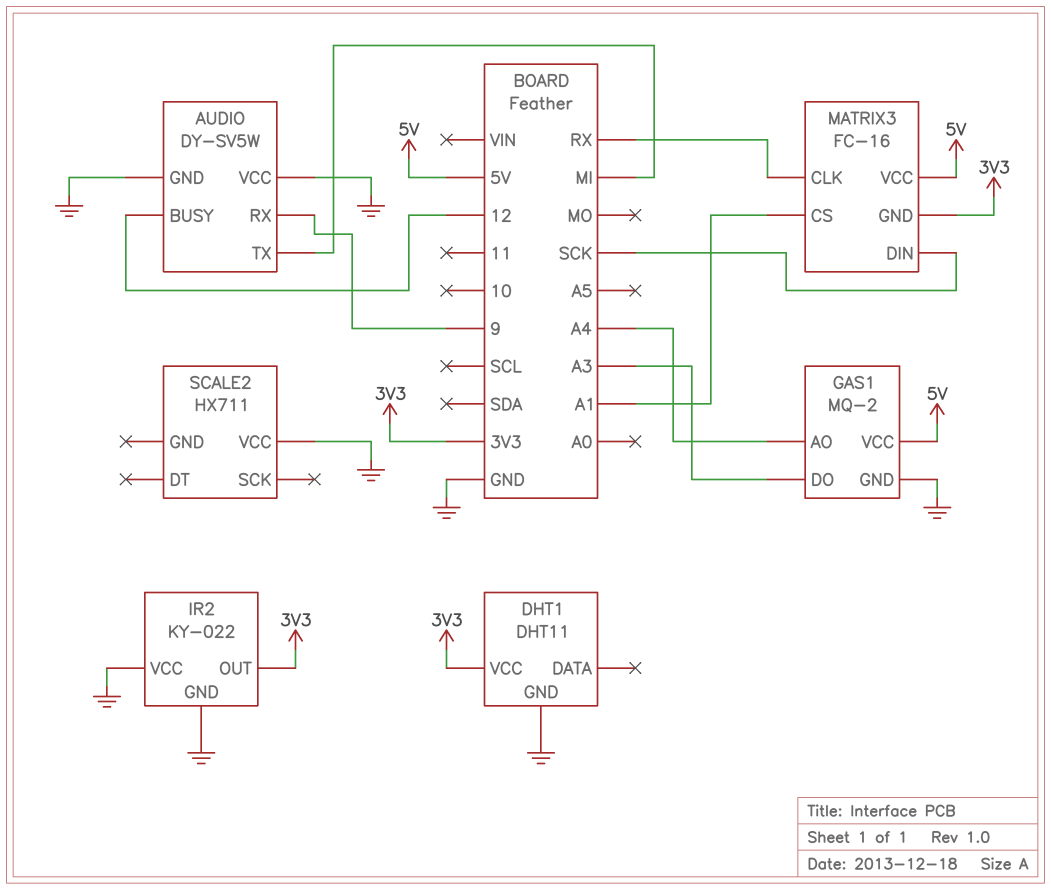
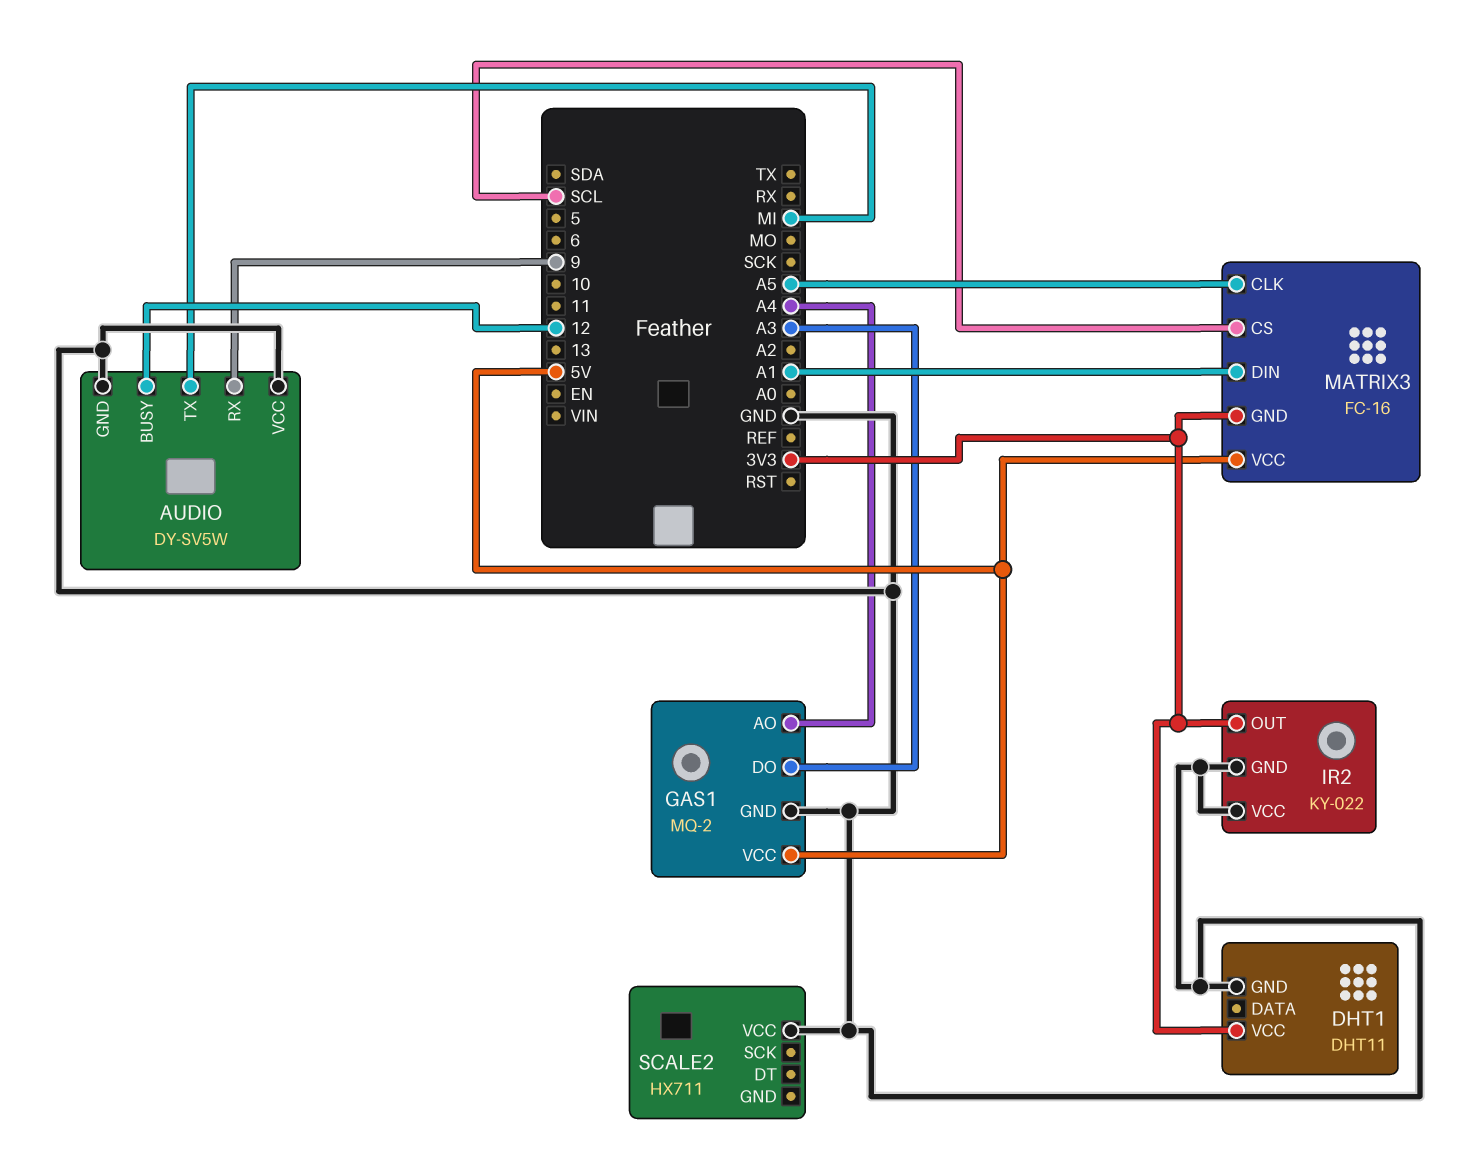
MATRIX3 pin CLK: RX -> A5
MATRIX3 pin CS: A1 -> SCL
MATRIX3 pin DIN: SCK -> A1

